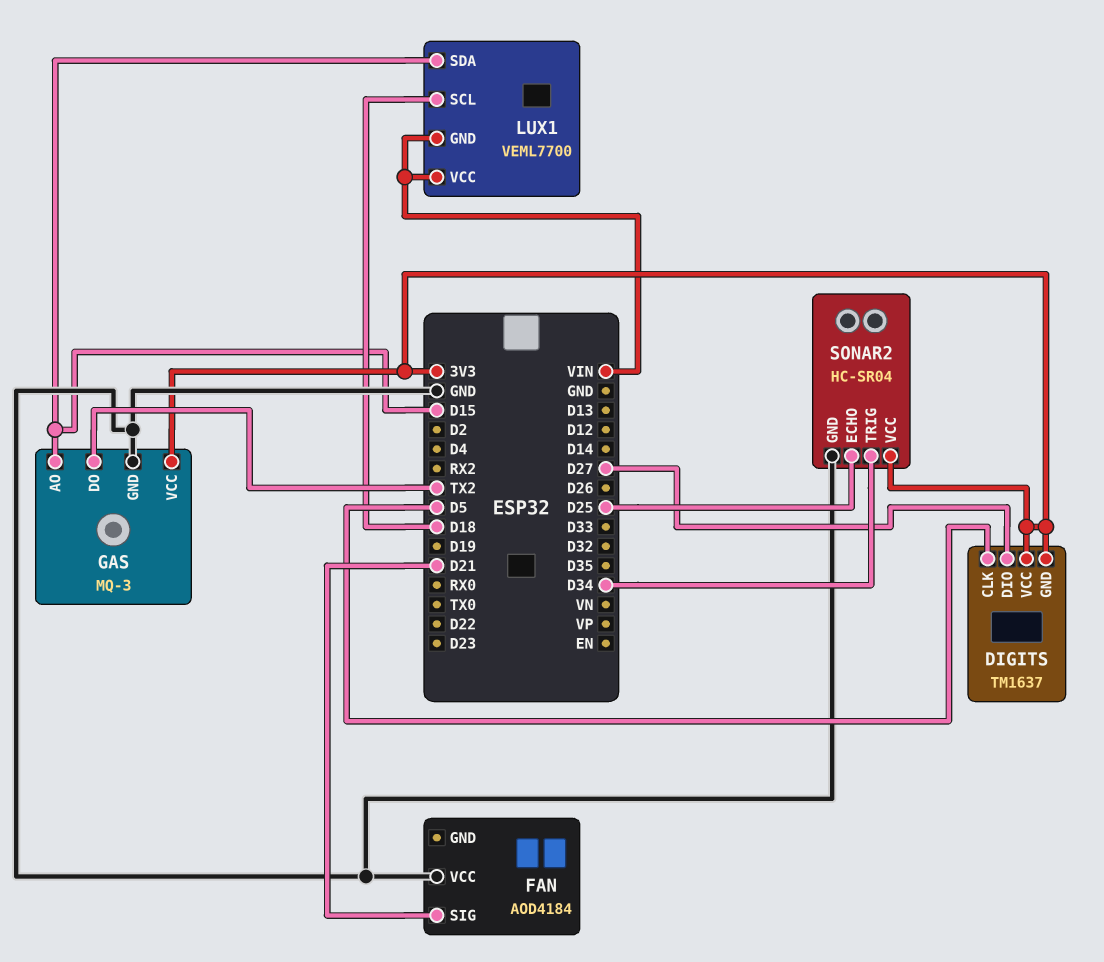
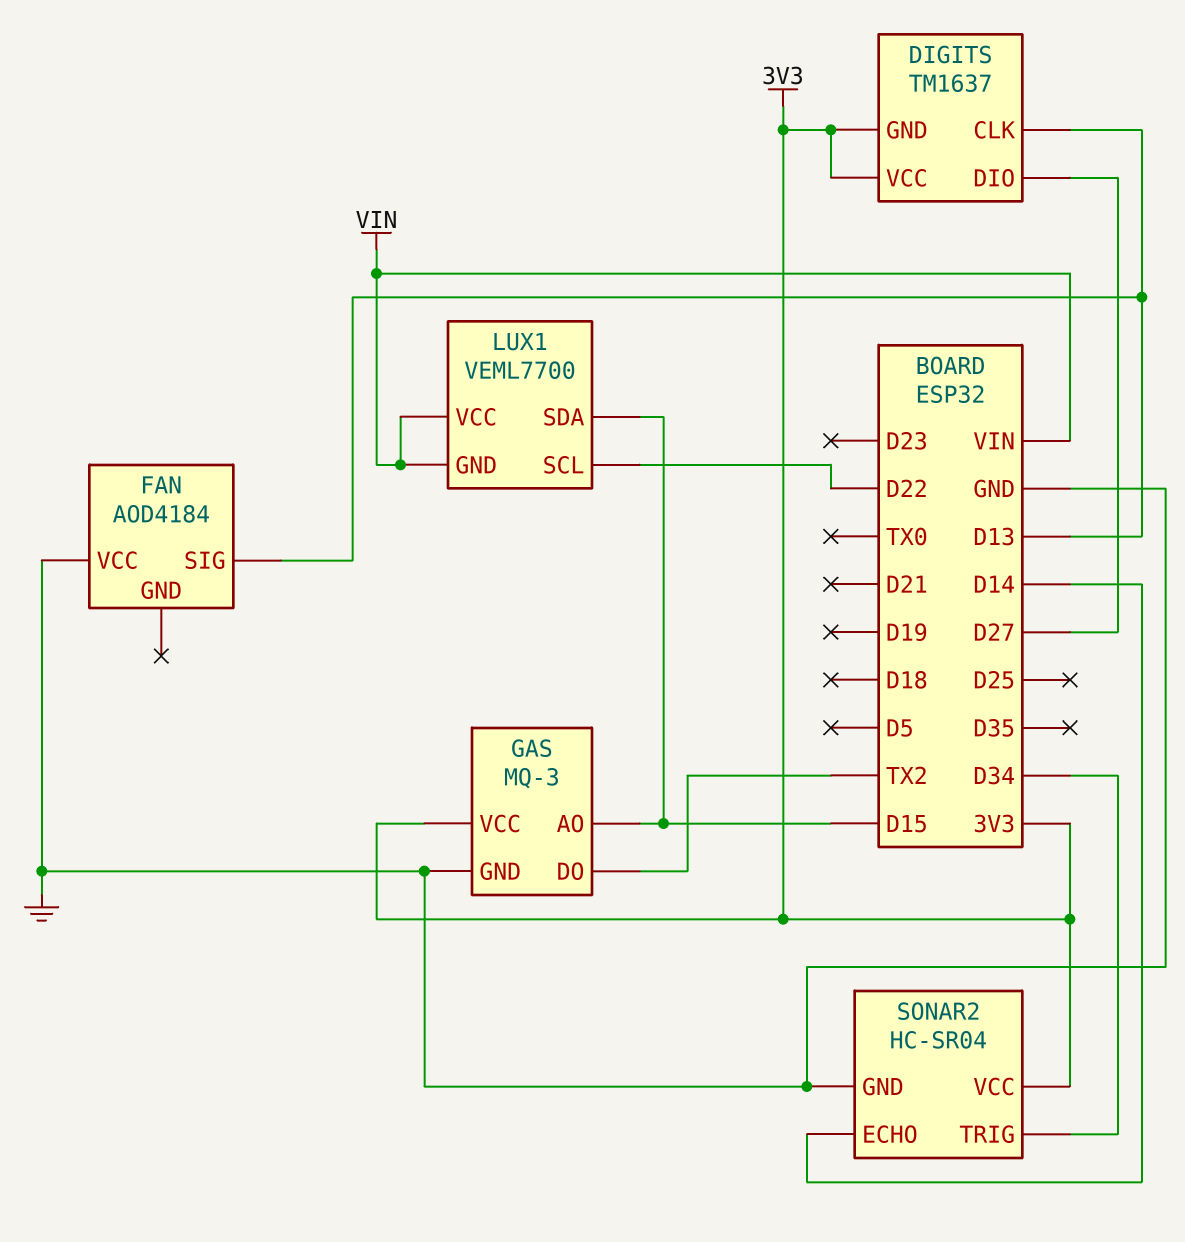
DIGITS pin CLK: D5 -> D13
FAN pin SIG: D21 -> D13
LUX1 pin SCL: D18 -> D22
SONAR2 pin ECHO: D25 -> D14

